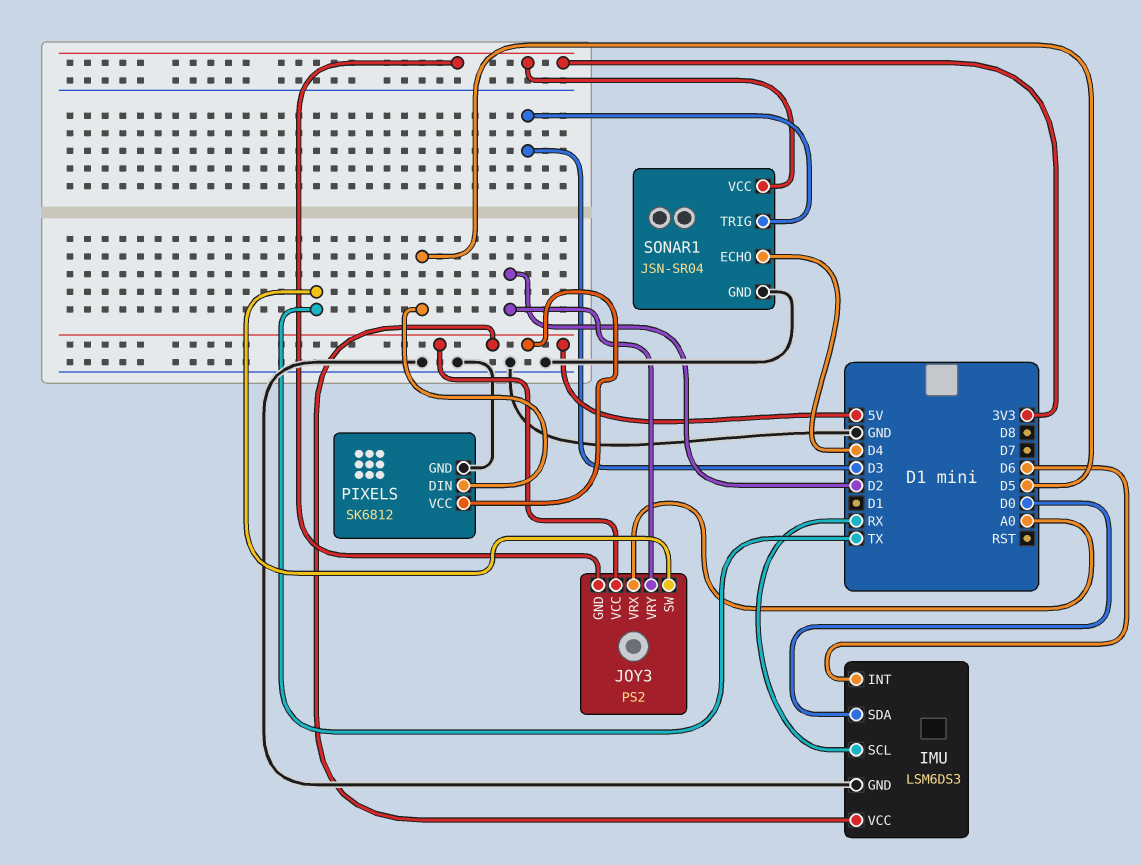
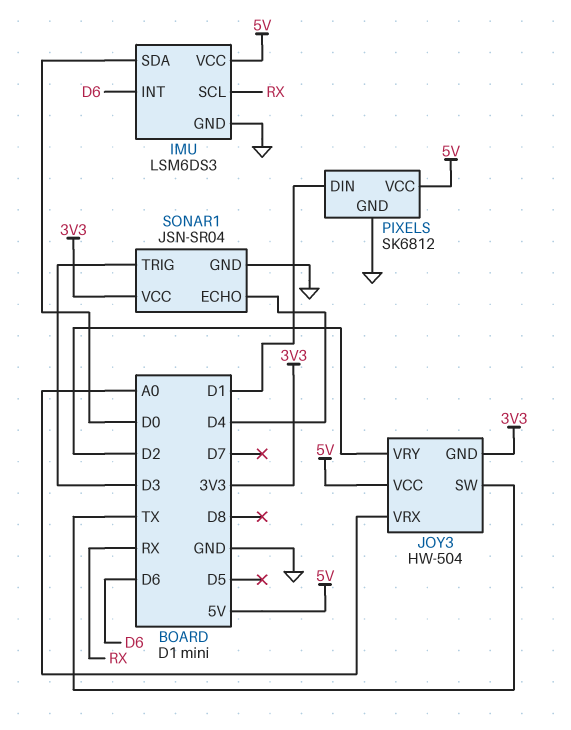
JOY3: PS2 -> HW-504
PIXELS pin DIN: D5 -> D1

